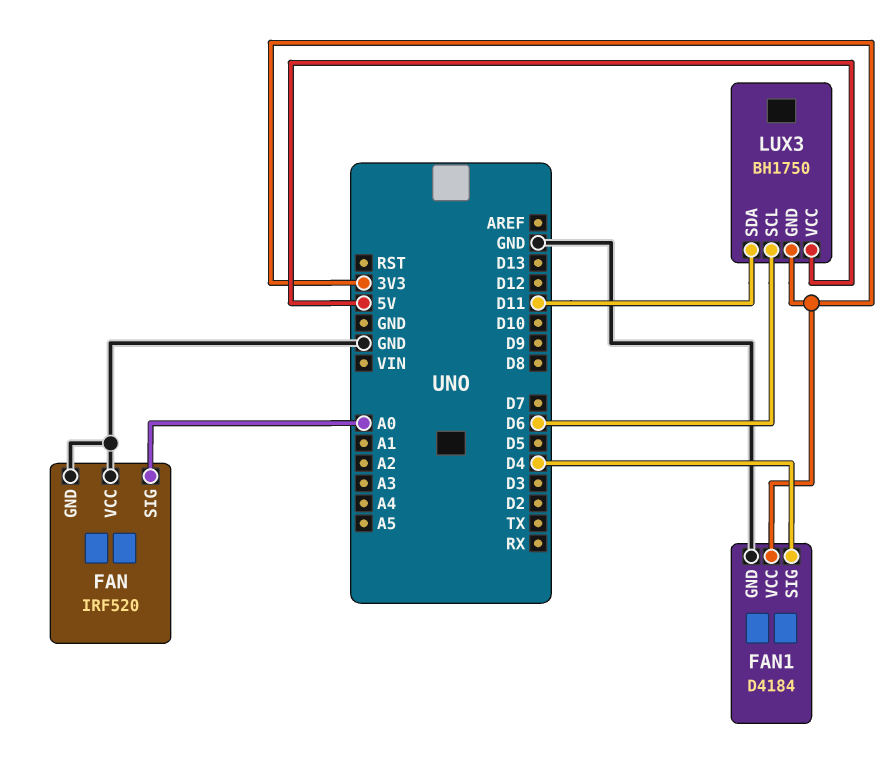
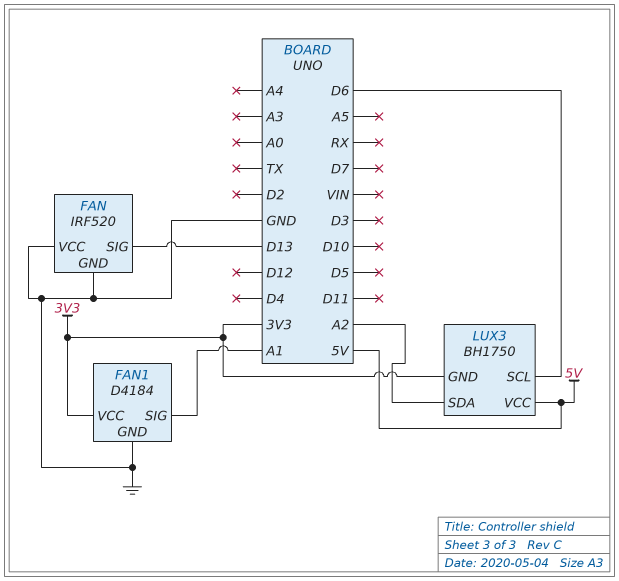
FAN pin SIG: A0 -> D13
FAN1 pin SIG: D4 -> A1
LUX3 pin SDA: D11 -> A2

